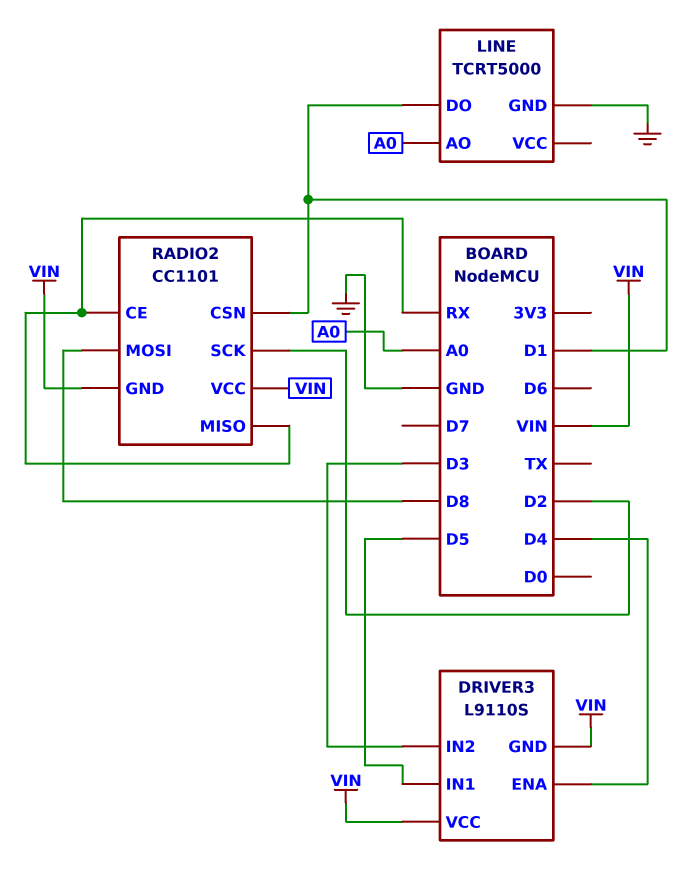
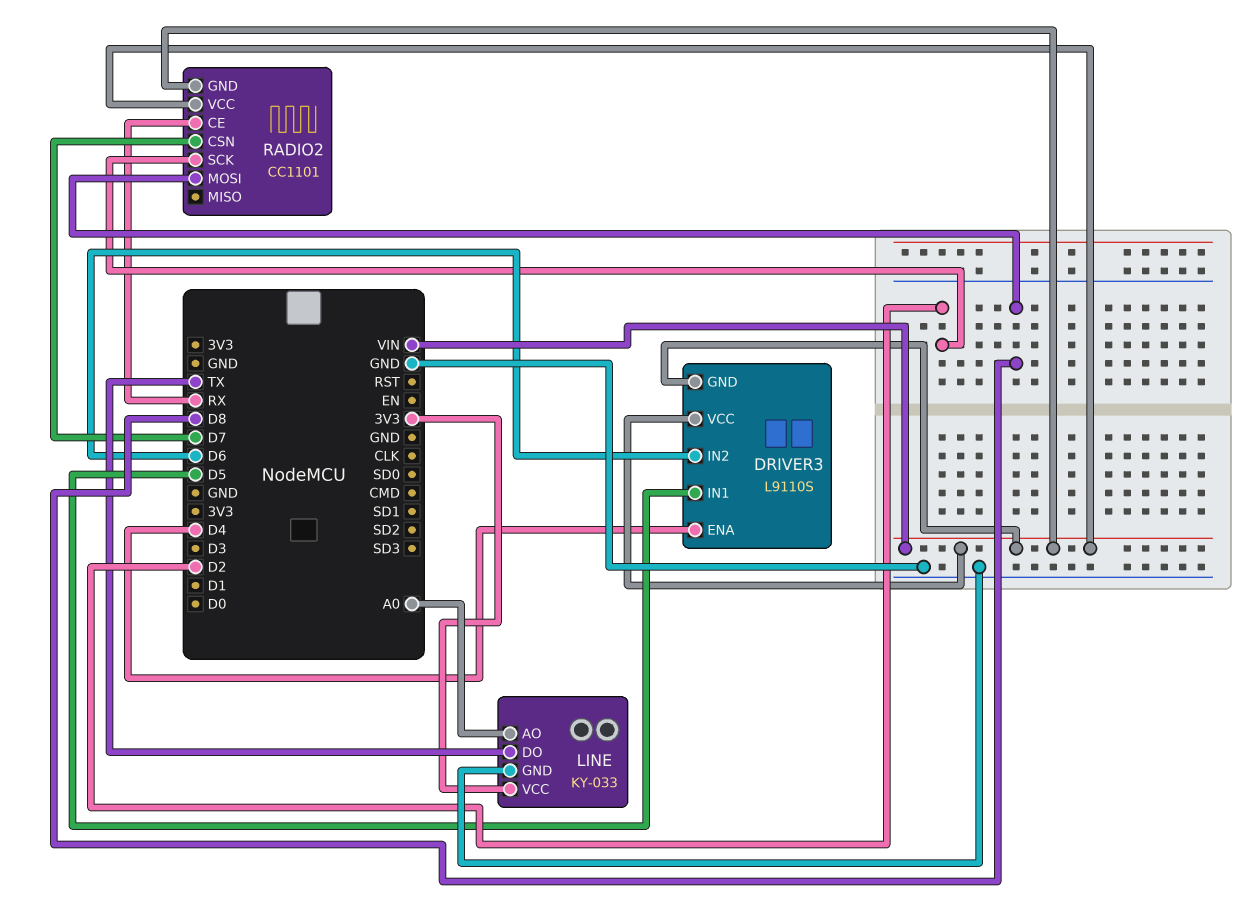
DRIVER3 pin IN2: D3 -> D6
LINE: TCRT5000 -> KY-033
LINE pin DO: D1 -> TX
LINE pin VCC: none -> 3V3
RADIO2 pin CSN: D1 -> D7
RADIO2 pin MISO: RX -> none

